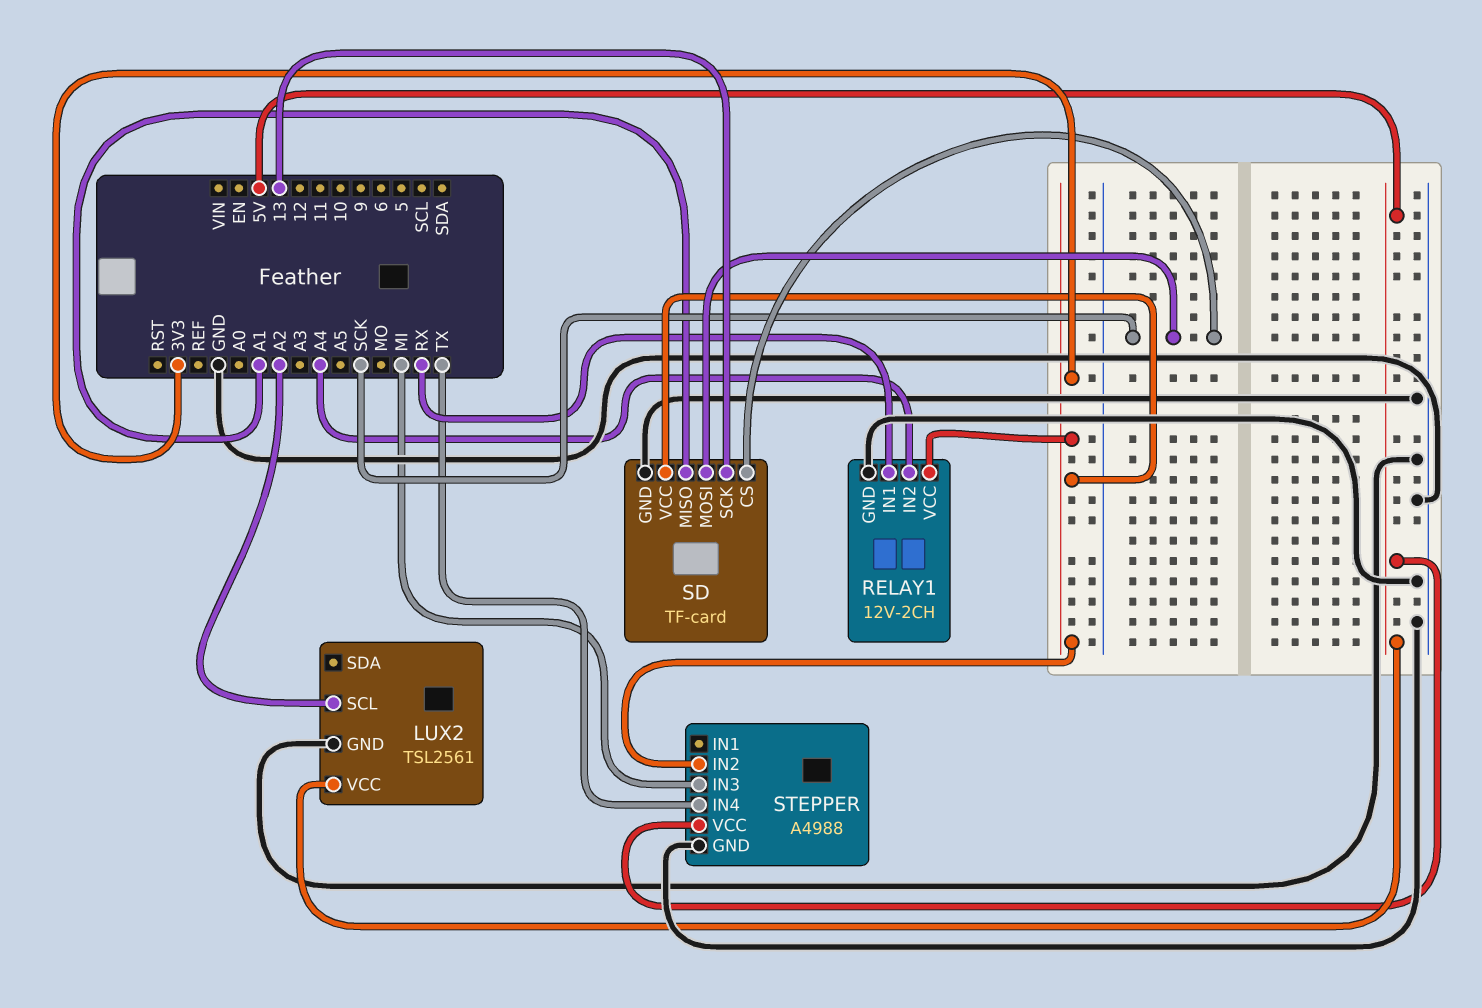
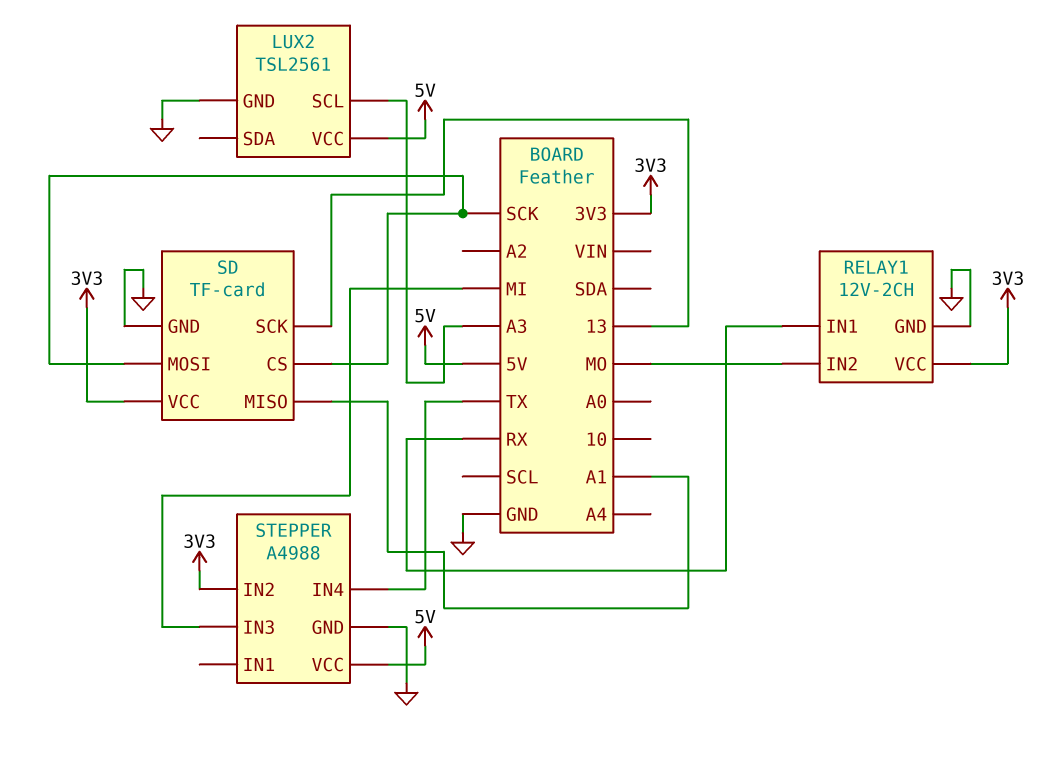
LUX2 pin SCL: A2 -> A3
RELAY1 pin IN2: A4 -> MO

